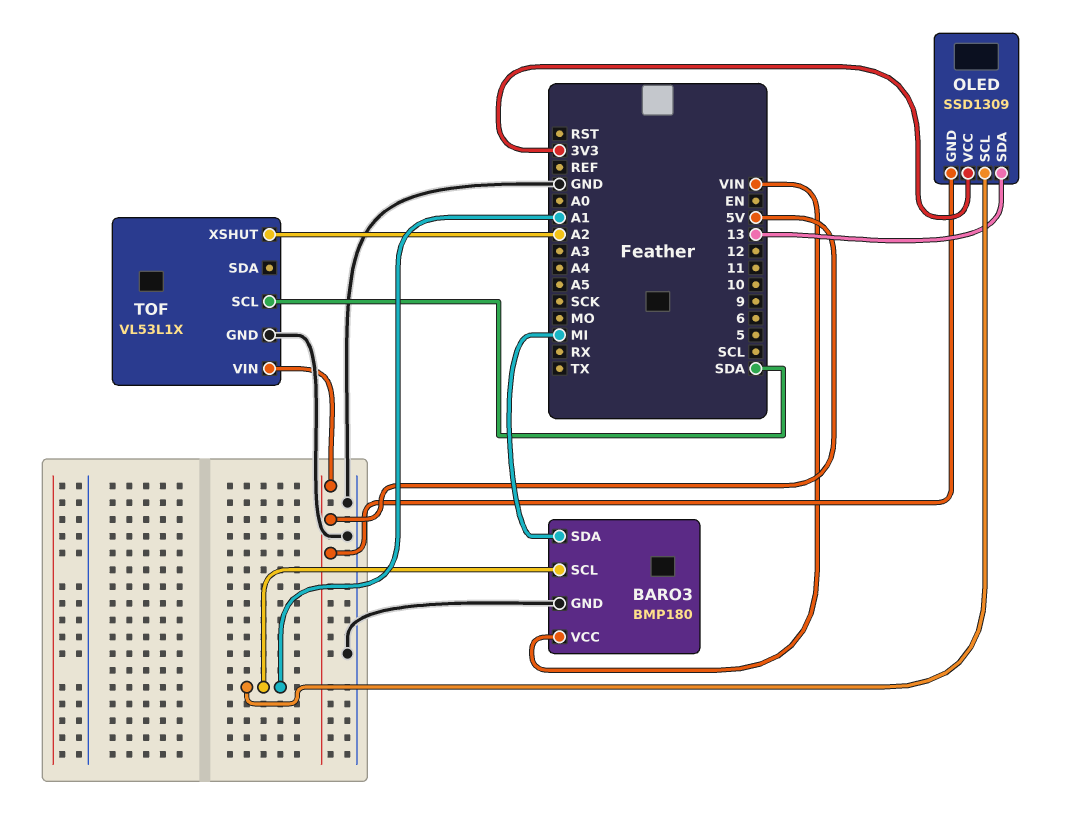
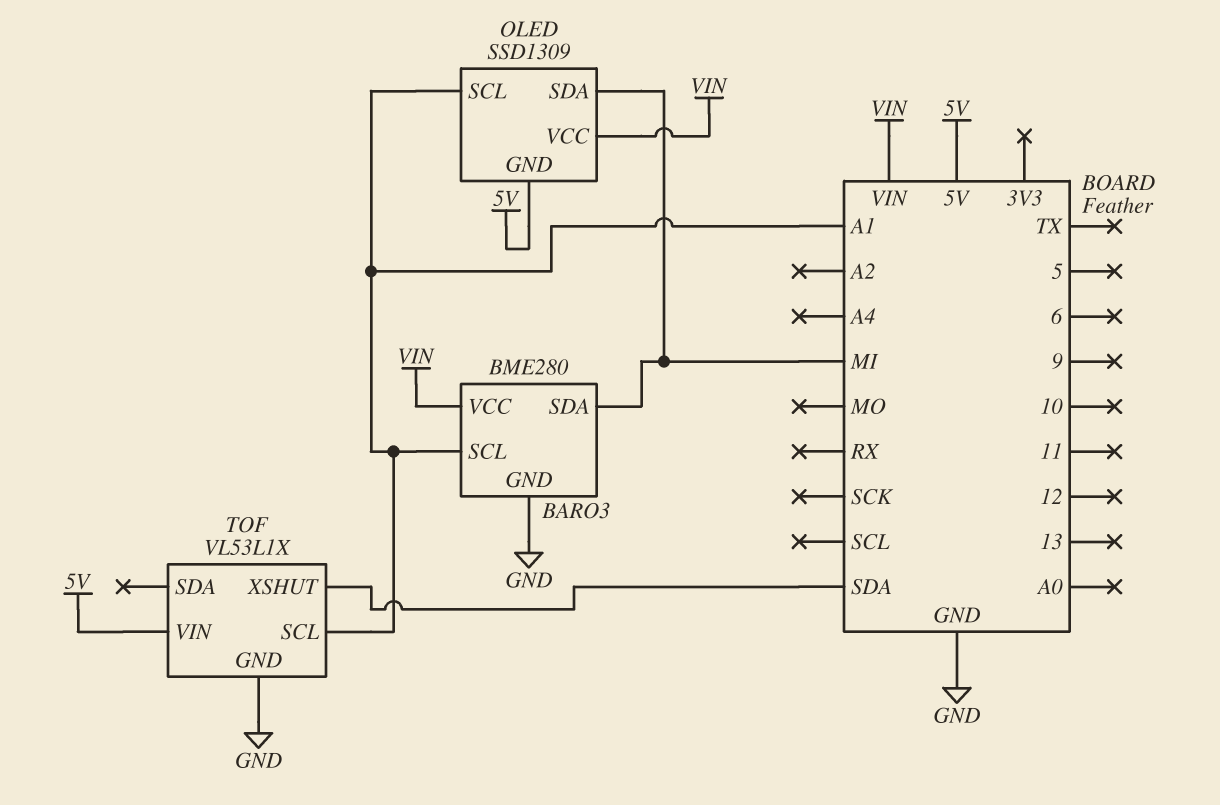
BARO3: BMP180 -> BME280
OLED pin SDA: 13 -> MI
OLED pin VCC: 3V3 -> VIN
TOF pin SCL: SDA -> A1
TOF pin XSHUT: A2 -> SDA

